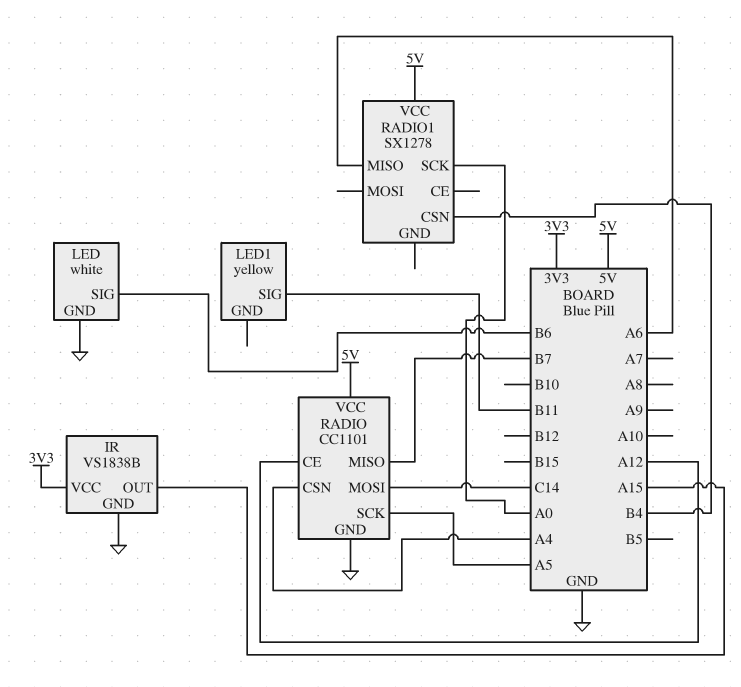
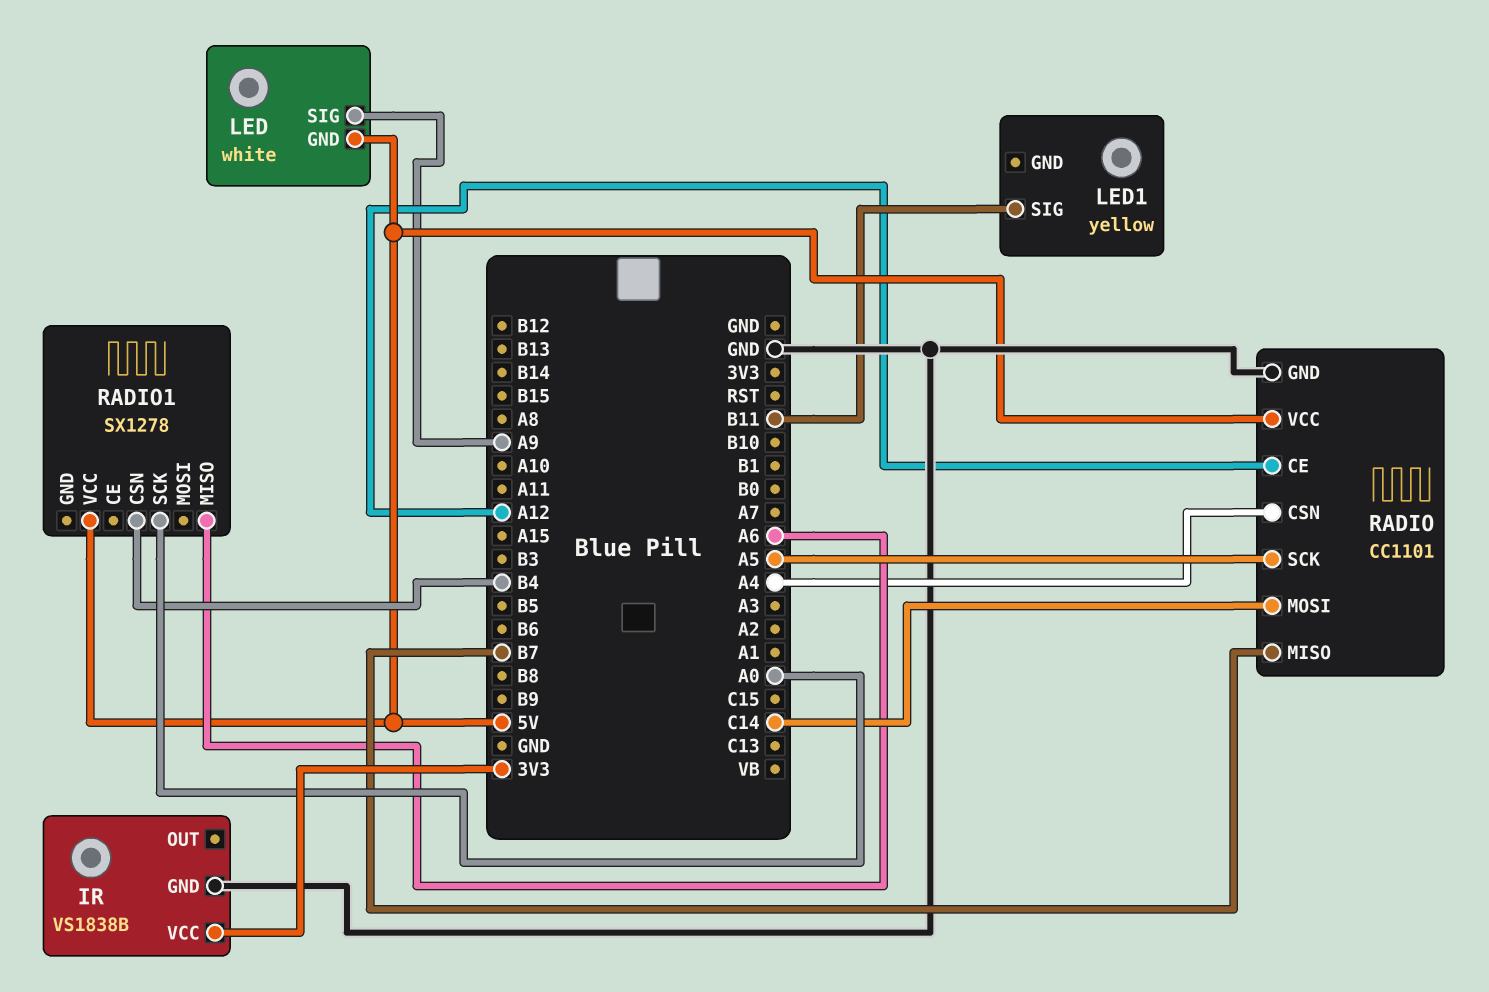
IR pin OUT: A15 -> none
LED pin GND: GND -> 5V
LED pin SIG: B6 -> A9

